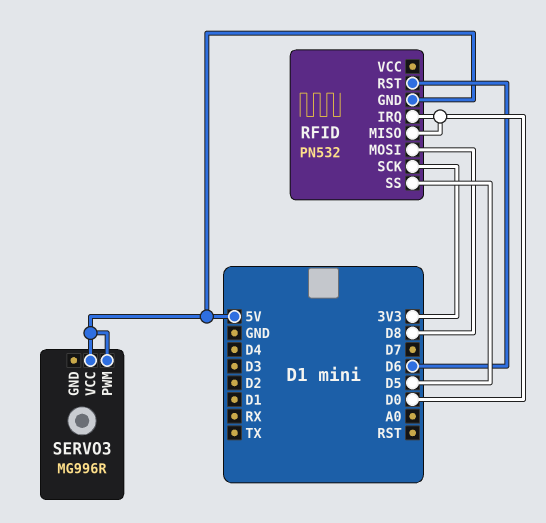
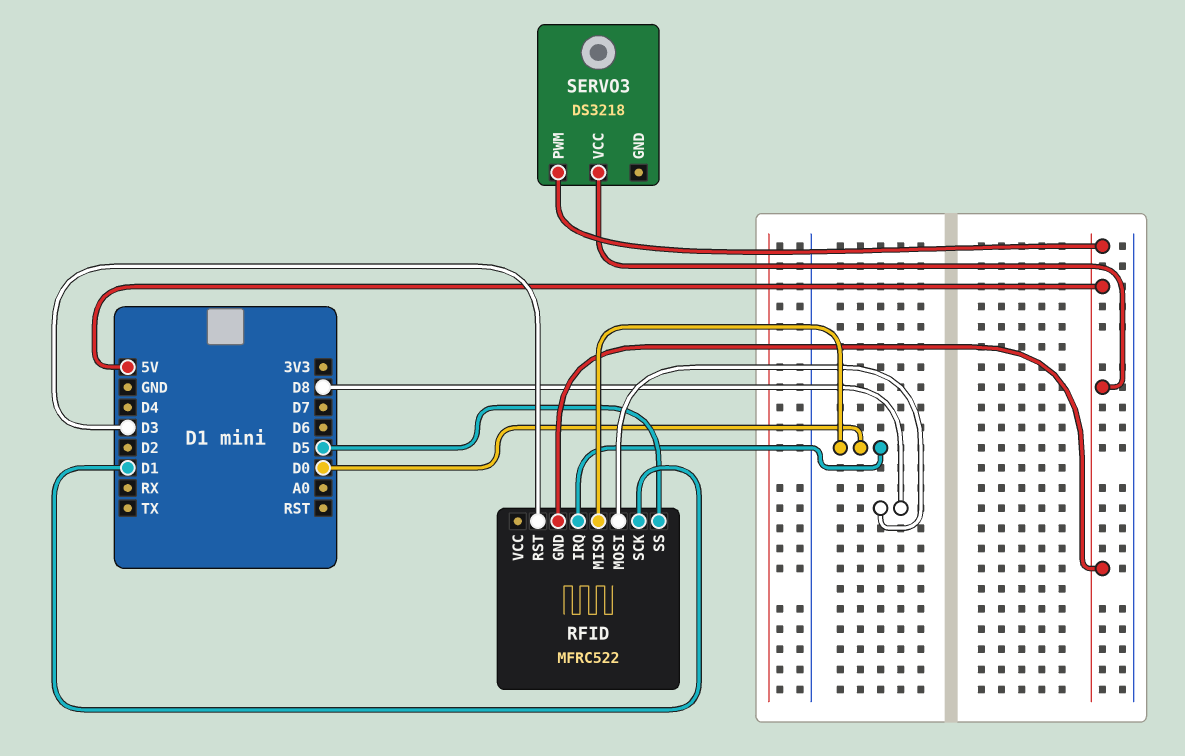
RFID: PN532 -> MFRC522
RFID pin RST: D6 -> D3
RFID pin SCK: 3V3 -> D1
SERVO3: MG996R -> DS3218

